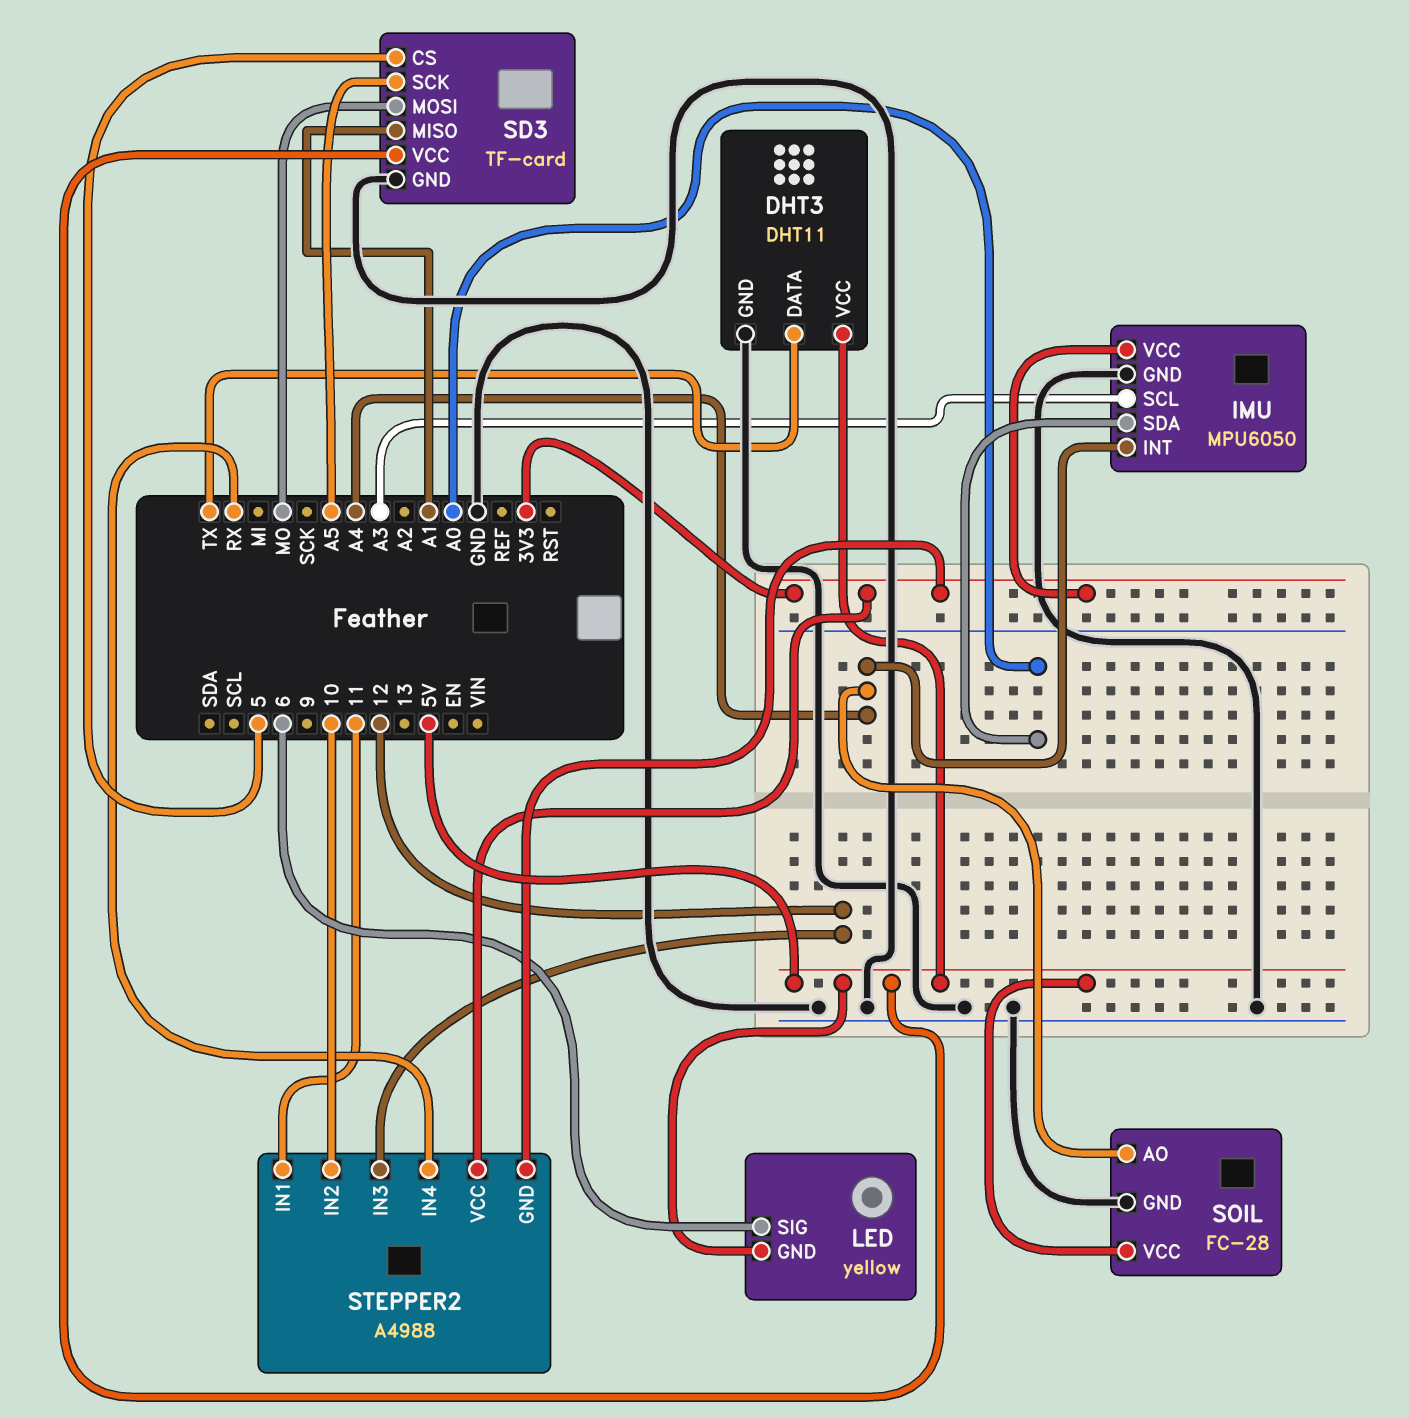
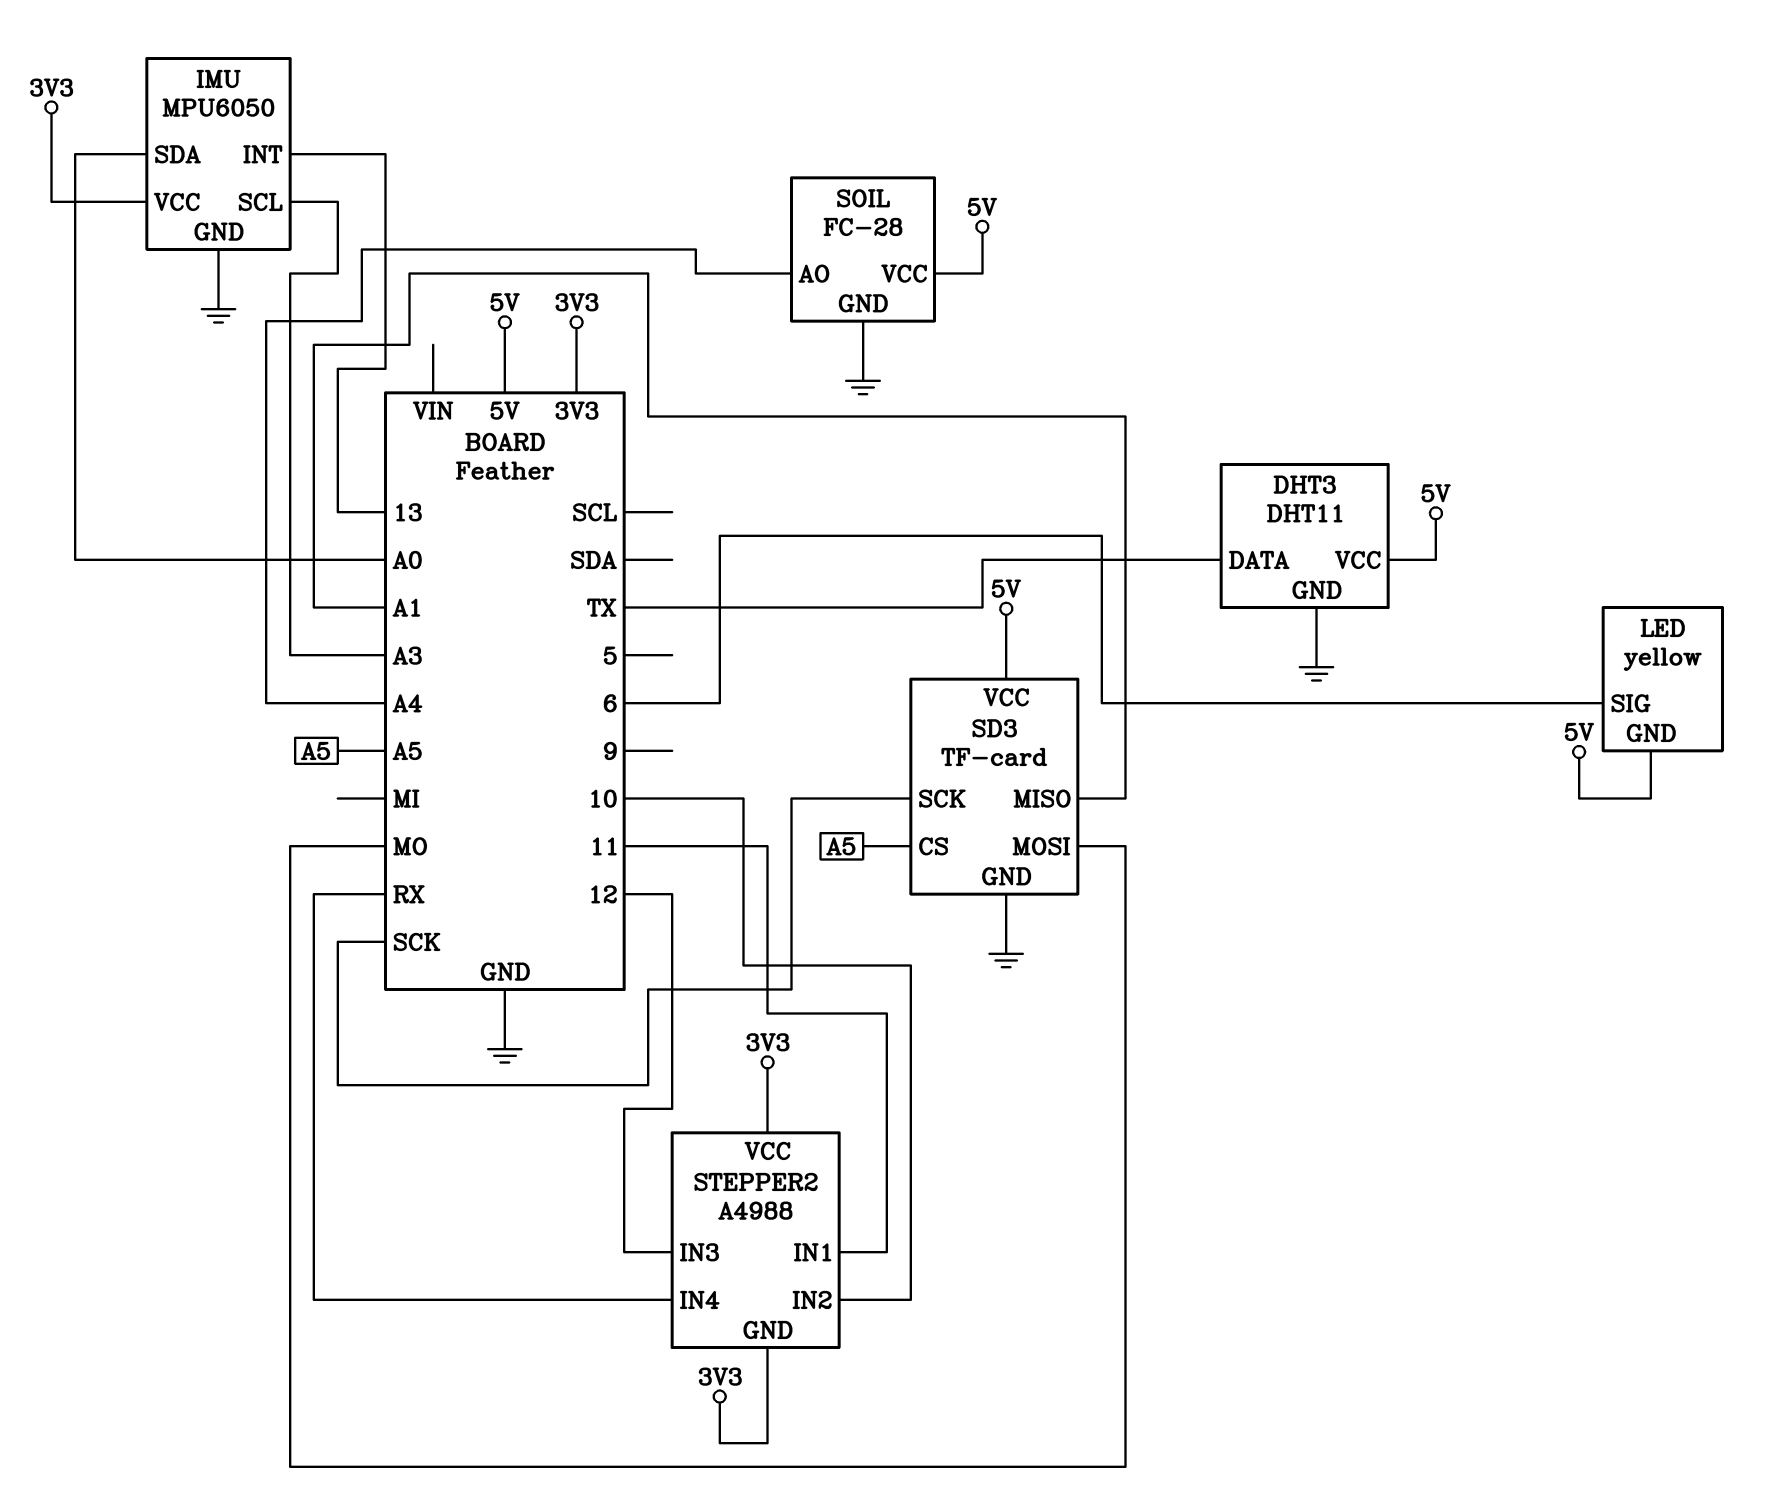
IMU pin INT: A4 -> 13
SD3 pin CS: 5 -> A5
SD3 pin SCK: A5 -> SCK

